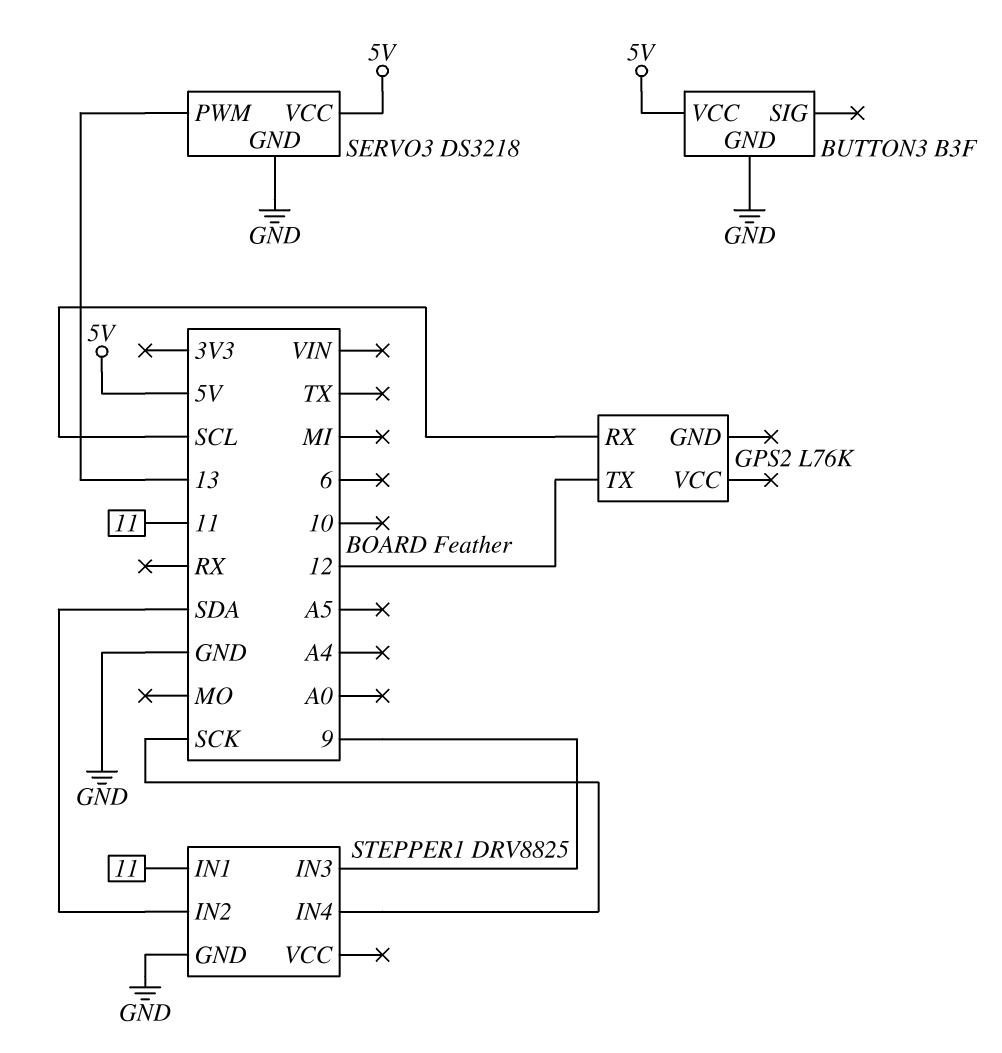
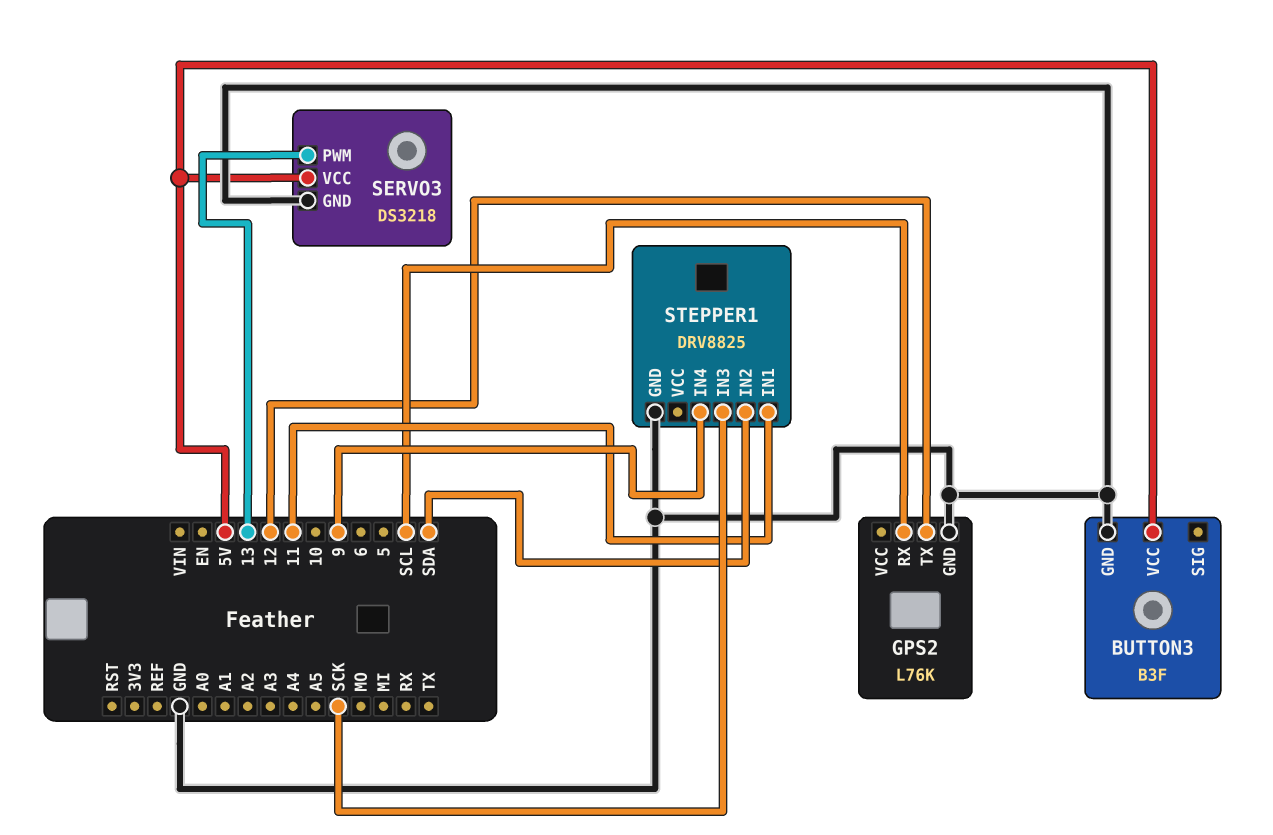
GPS2 pin GND: none -> GND
STEPPER1 pin IN3: 9 -> SCK
STEPPER1 pin IN4: SCK -> 9

